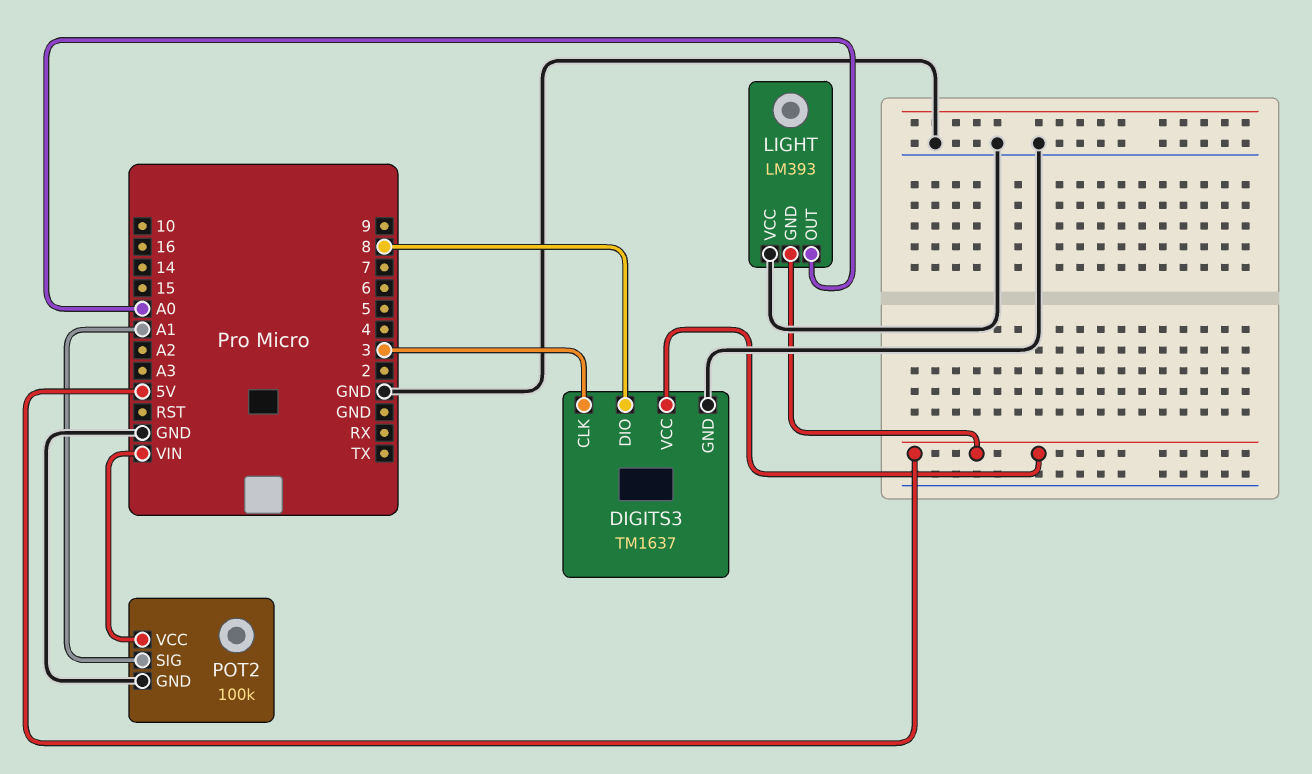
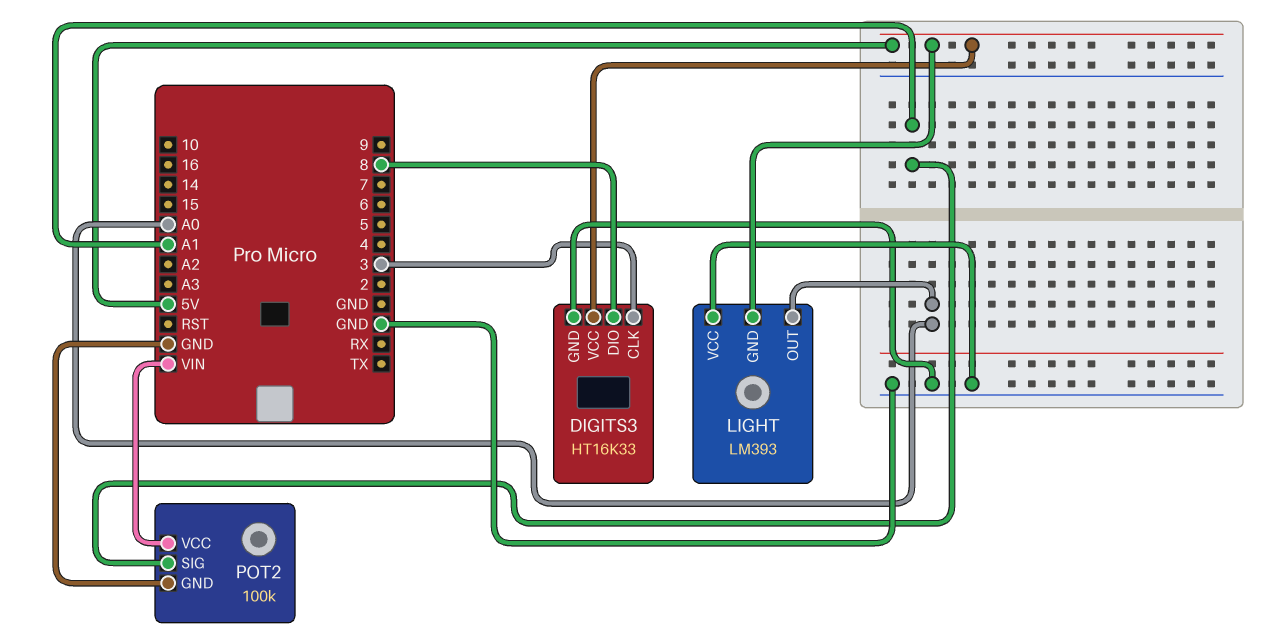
DIGITS3: TM1637 -> HT16K33

